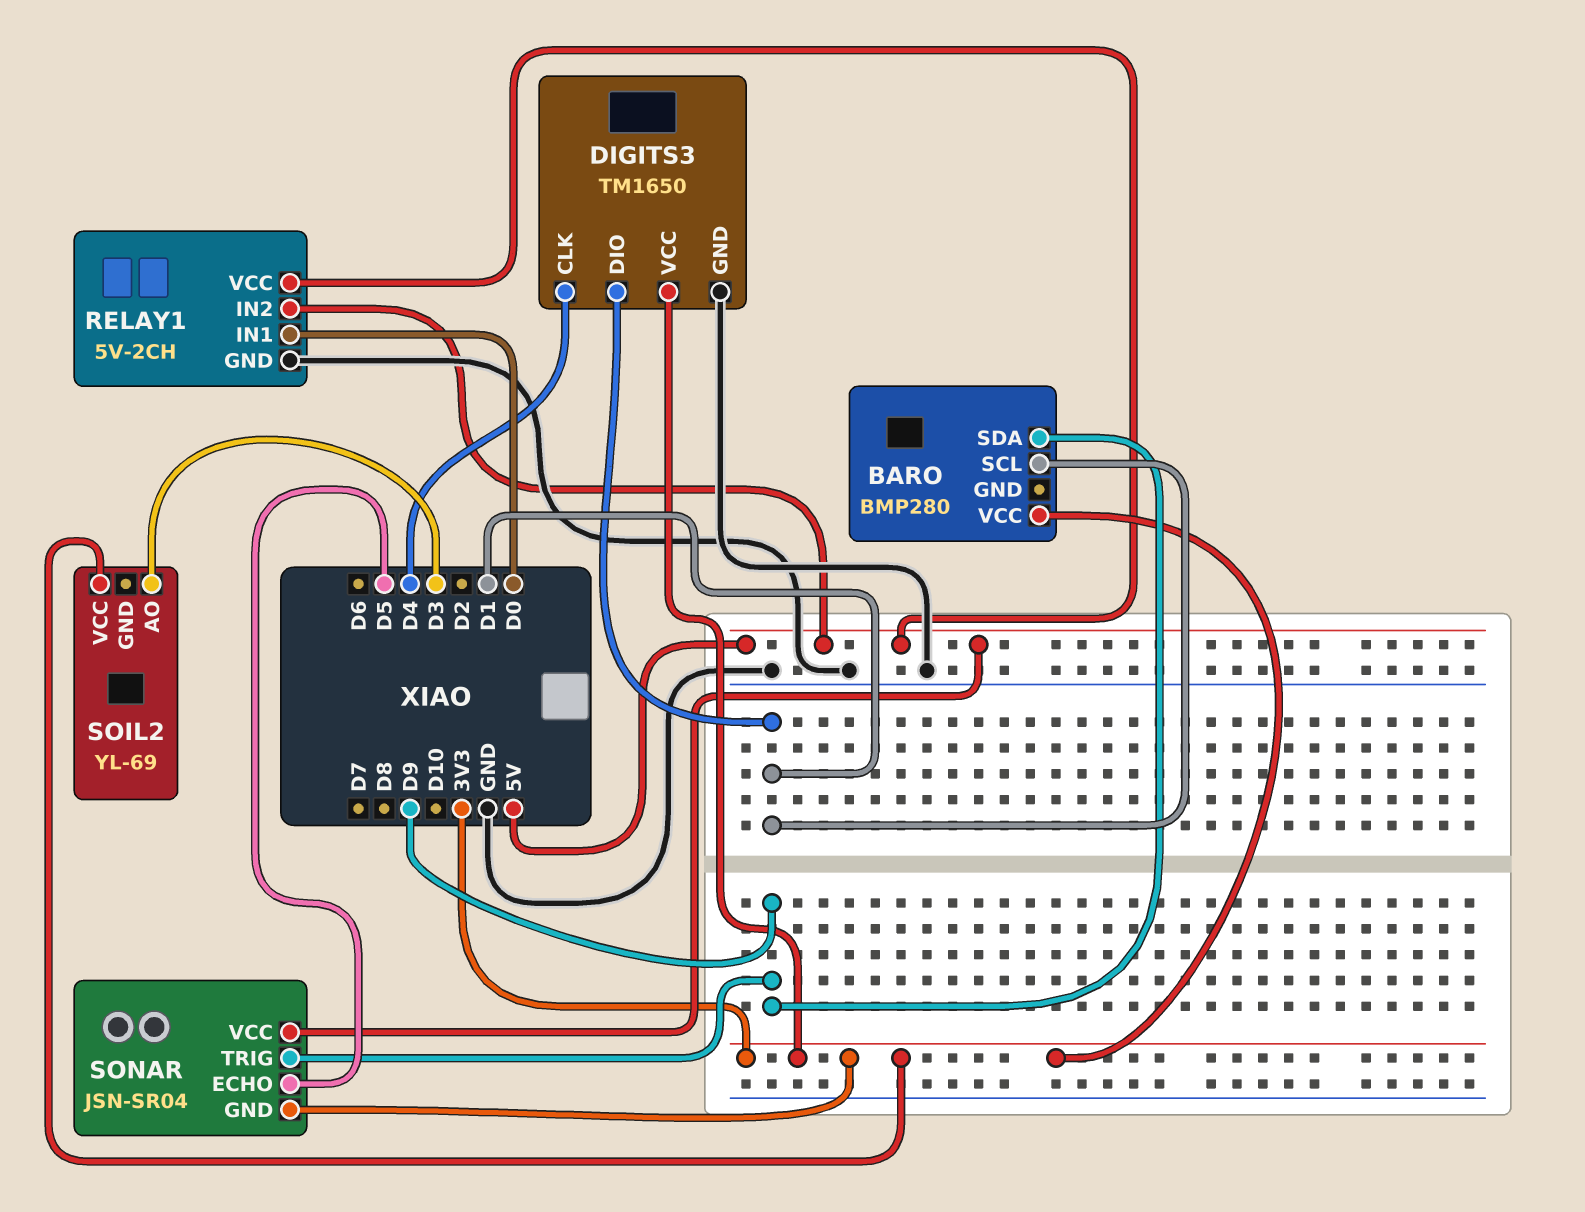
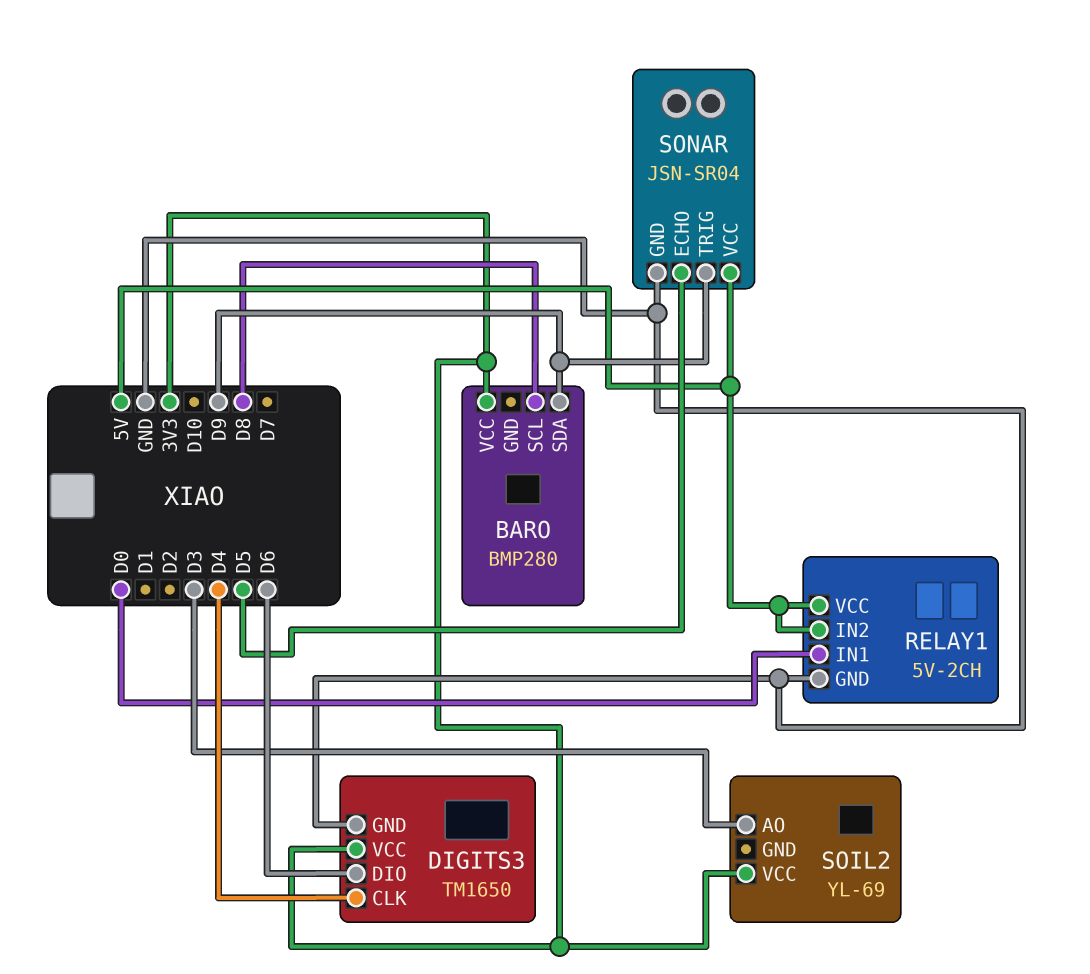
BARO pin SCL: D1 -> D8
DIGITS3 pin DIO: D1 -> D6
SONAR pin GND: 3V3 -> GND

